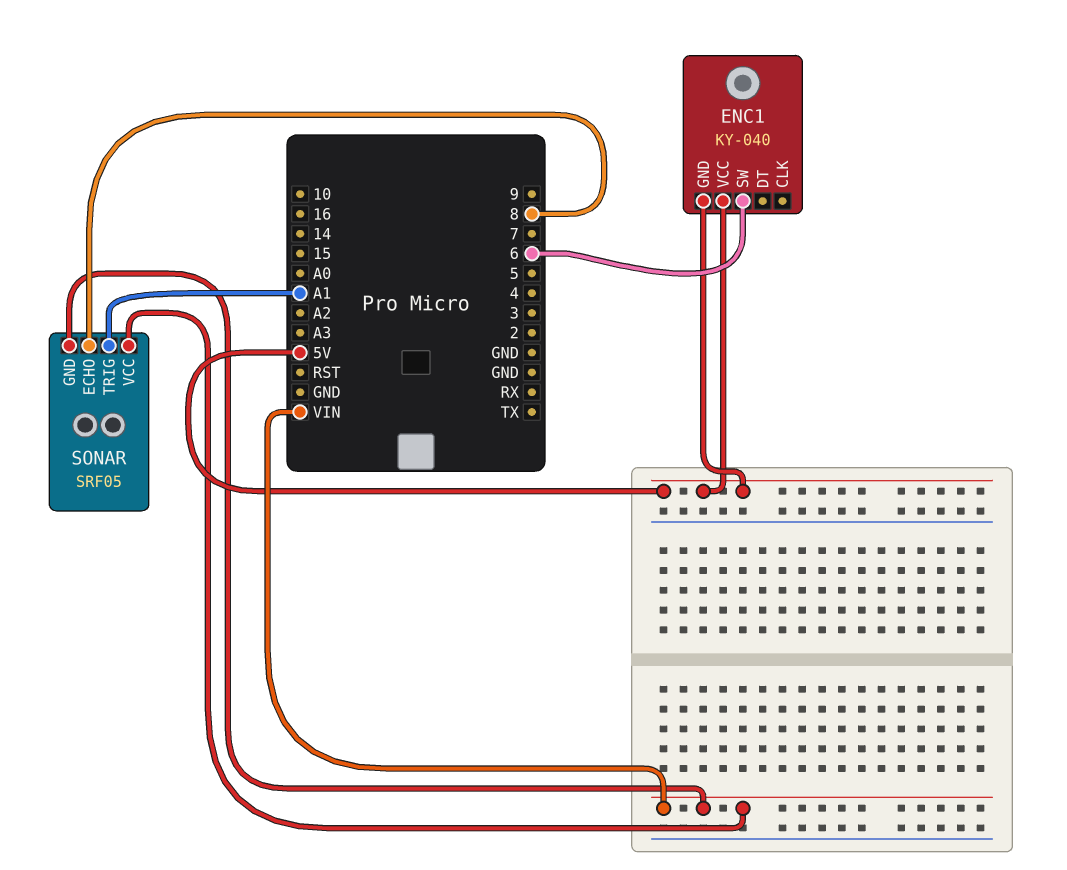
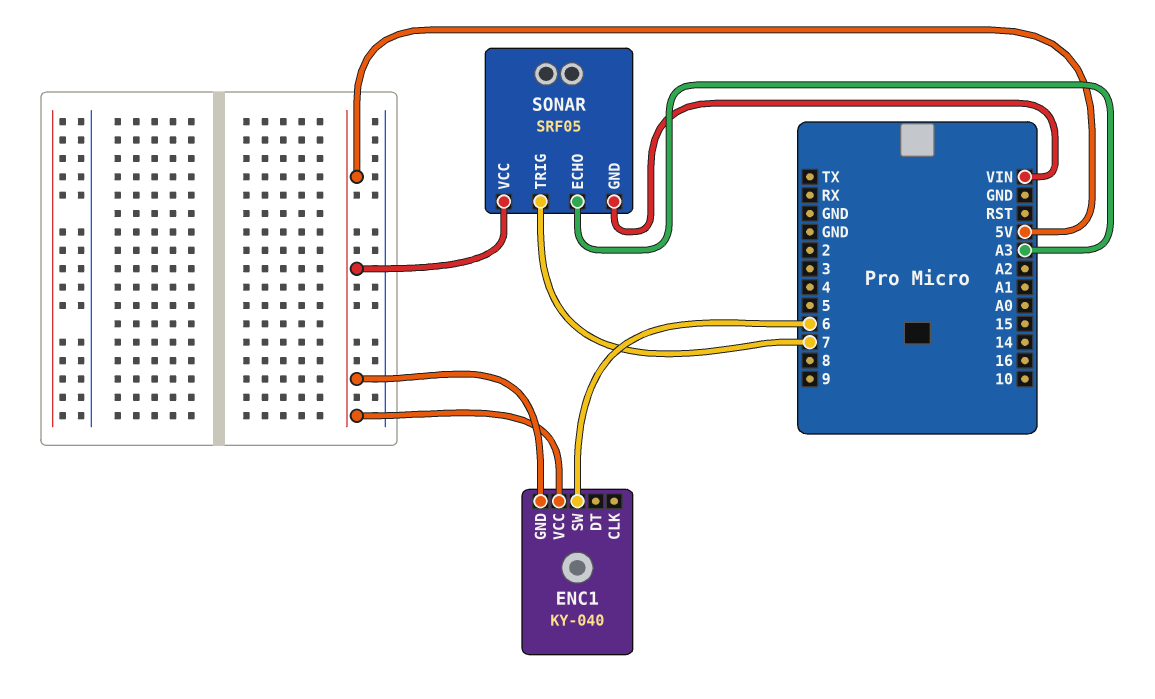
SONAR pin ECHO: 8 -> A3
SONAR pin TRIG: A1 -> 7
SONAR pin VCC: VIN -> 5V

